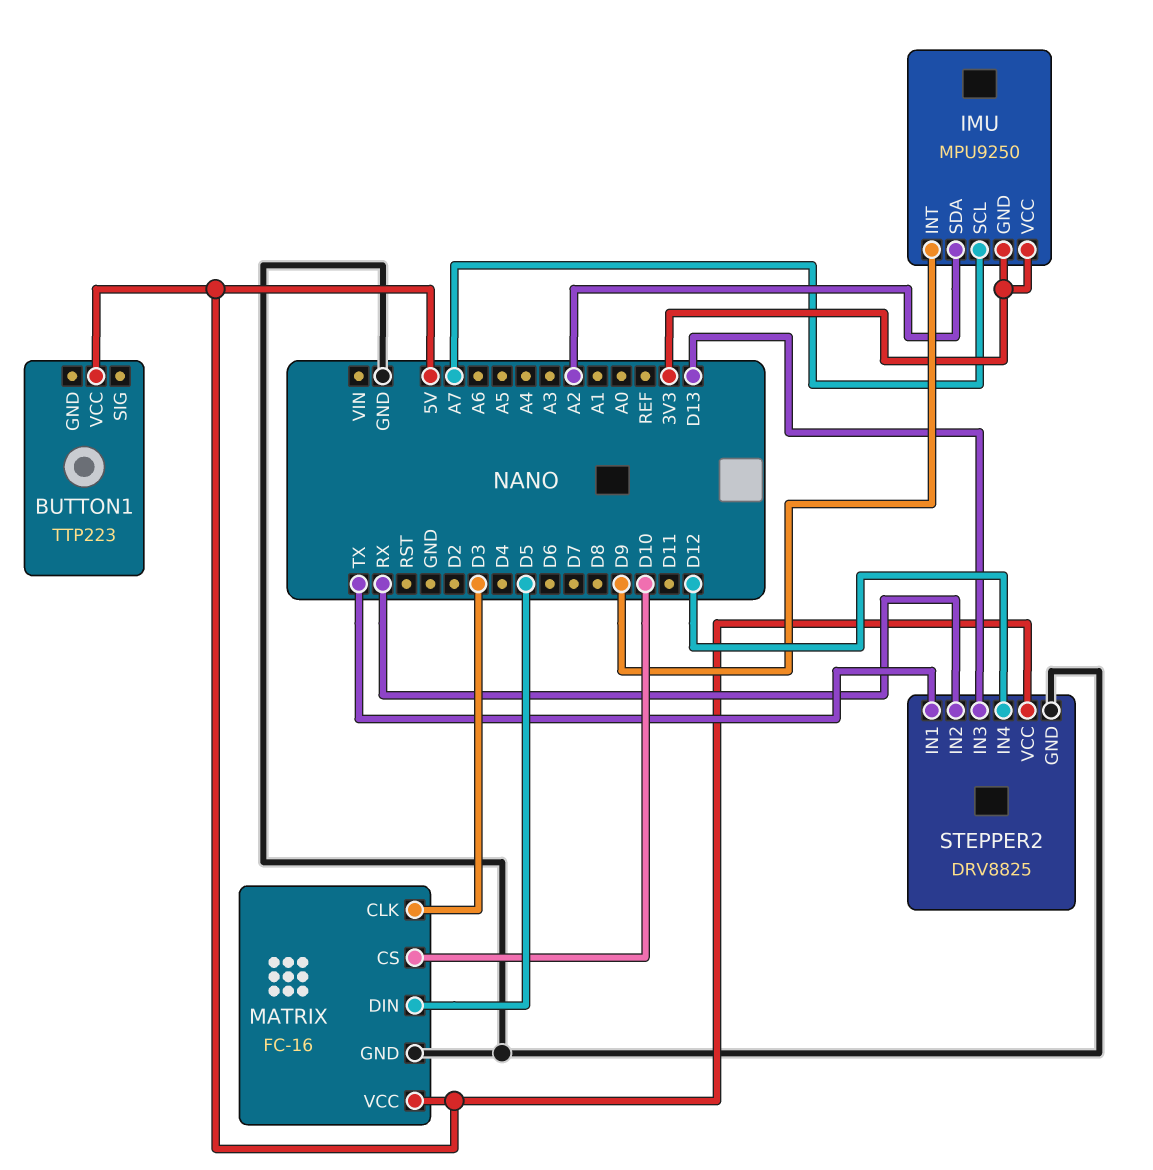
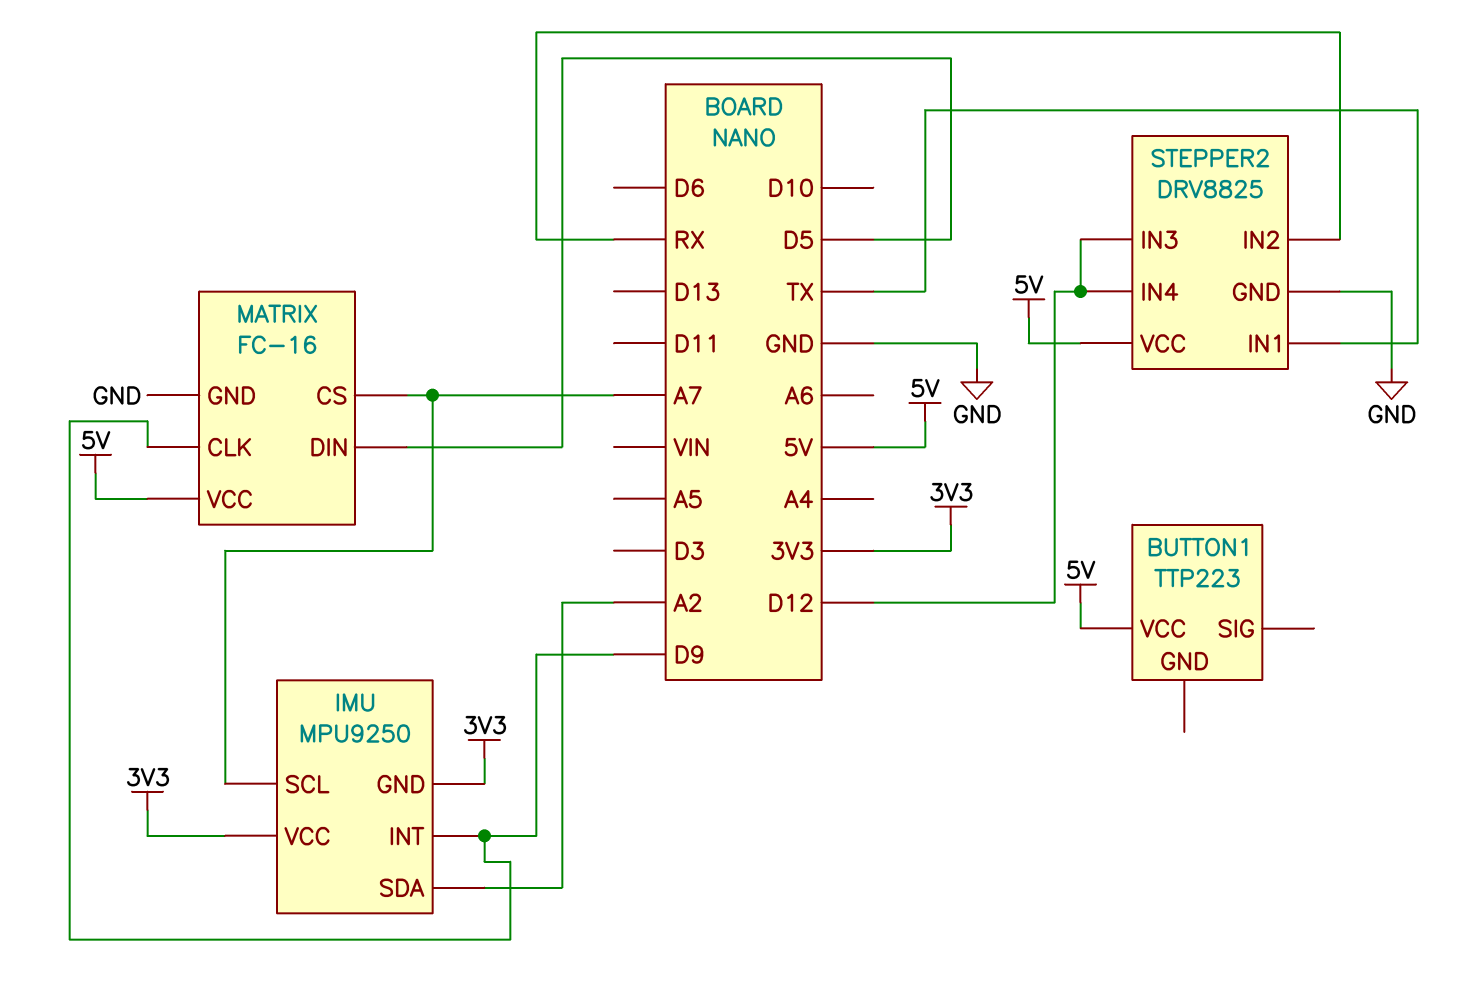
MATRIX pin CLK: D3 -> D9
MATRIX pin CS: D10 -> A7
STEPPER2 pin IN3: D13 -> D12

